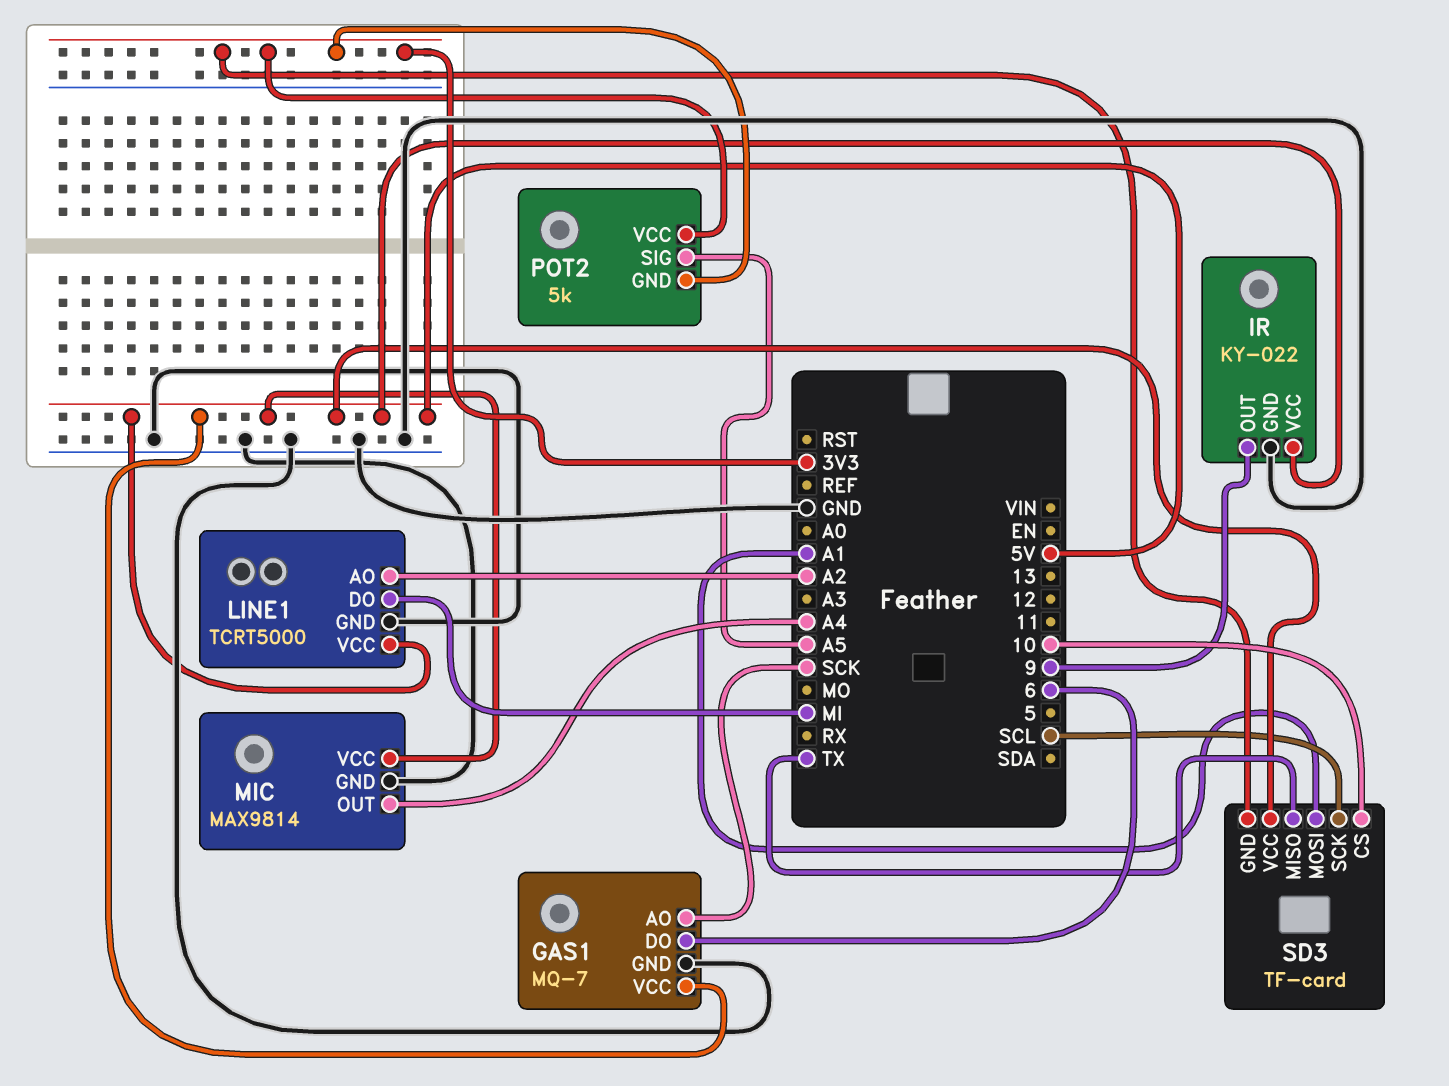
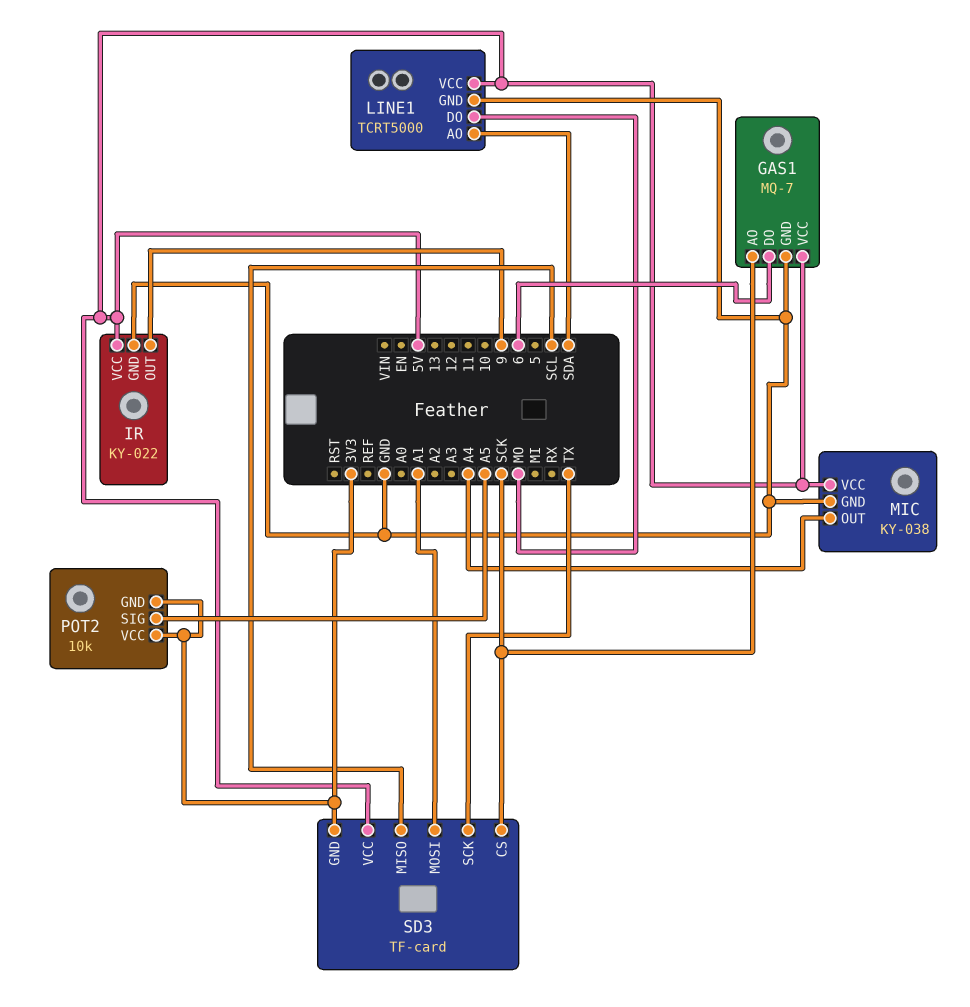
LINE1 pin AO: A2 -> SDA
LINE1 pin DO: MI -> MO
MIC: MAX9814 -> KY-038
POT2: 5k -> 10k
SD3 pin CS: 10 -> SCK
SD3 pin MISO: TX -> SCL
SD3 pin SCK: SCL -> TX

